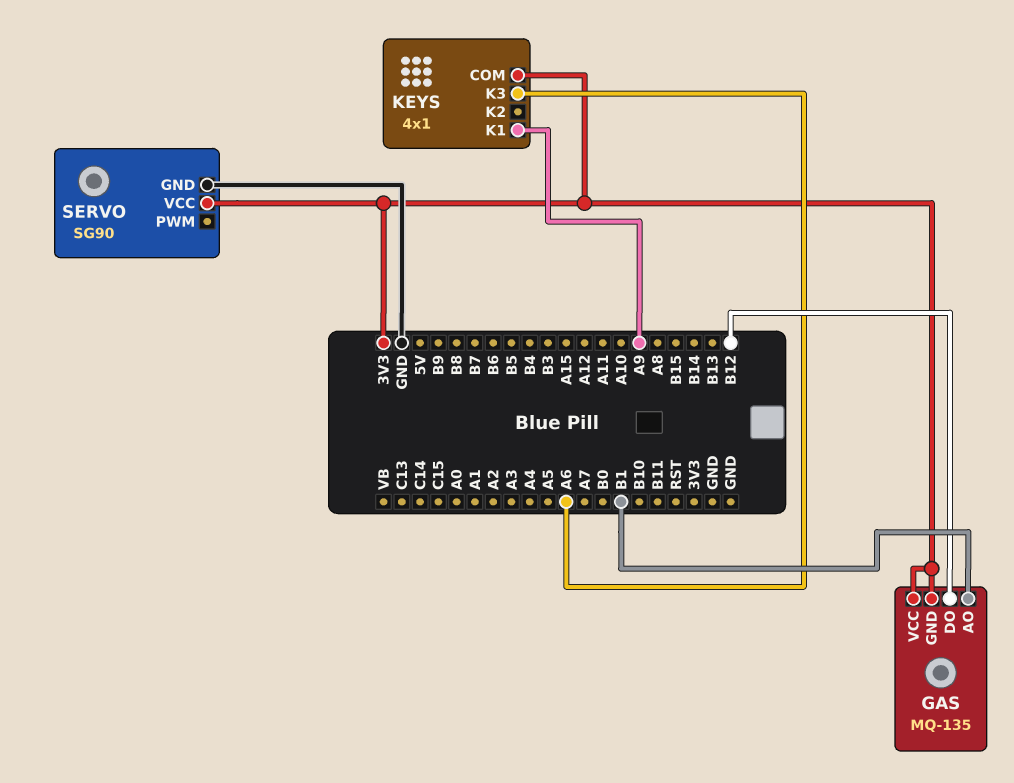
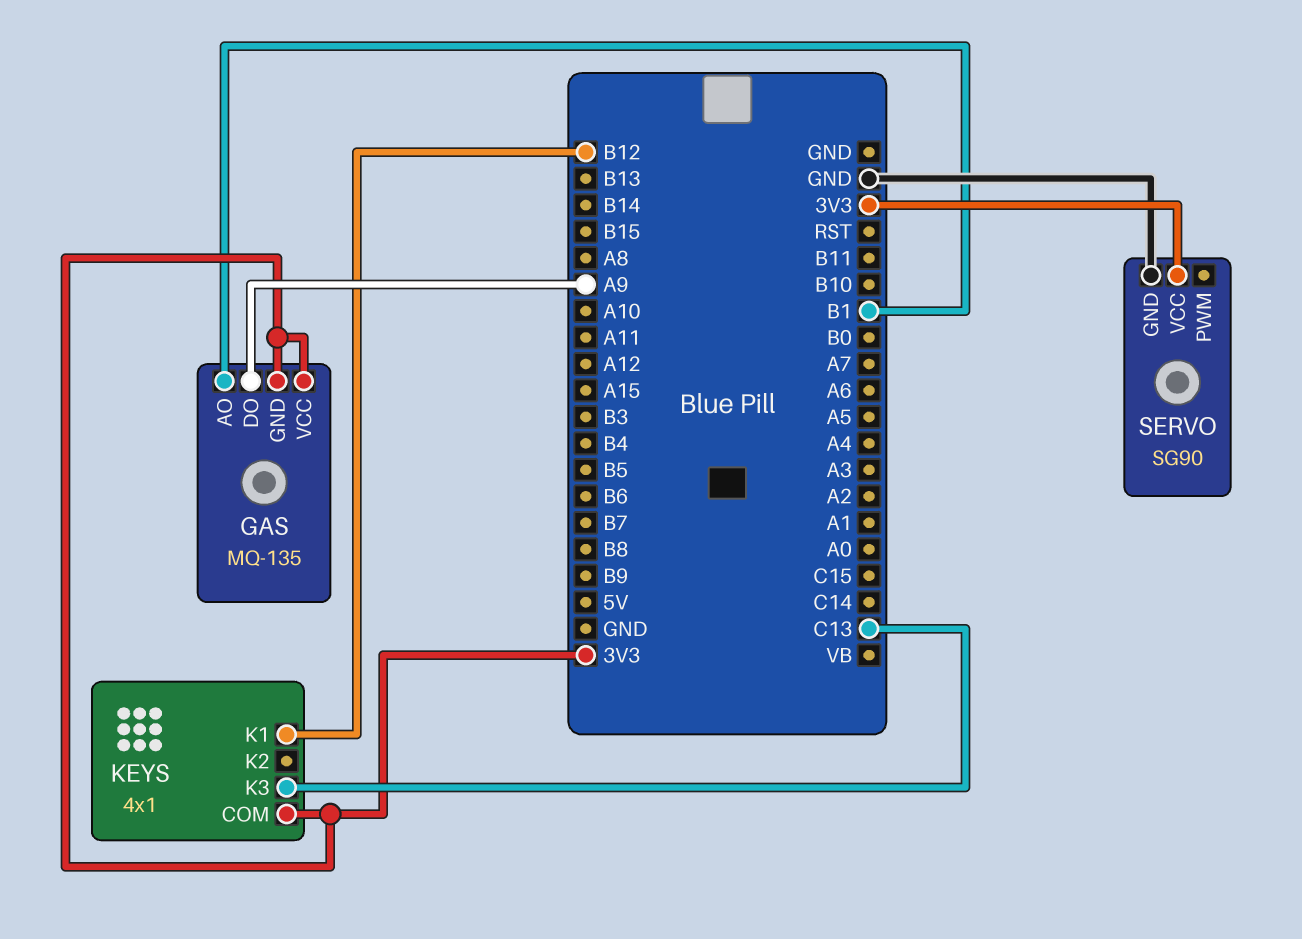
GAS pin DO: B12 -> A9
KEYS pin K1: A9 -> B12
KEYS pin K3: A6 -> C13

